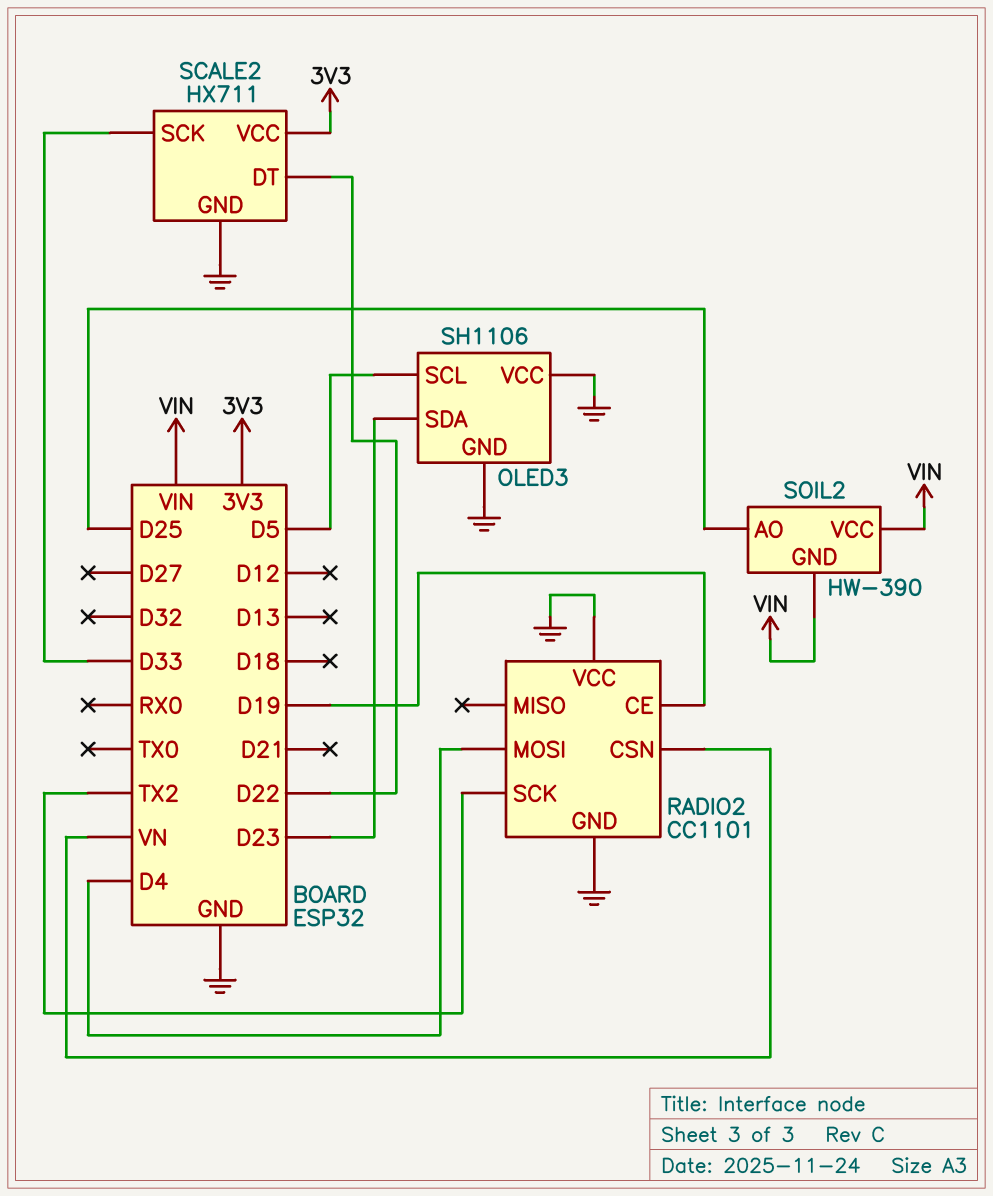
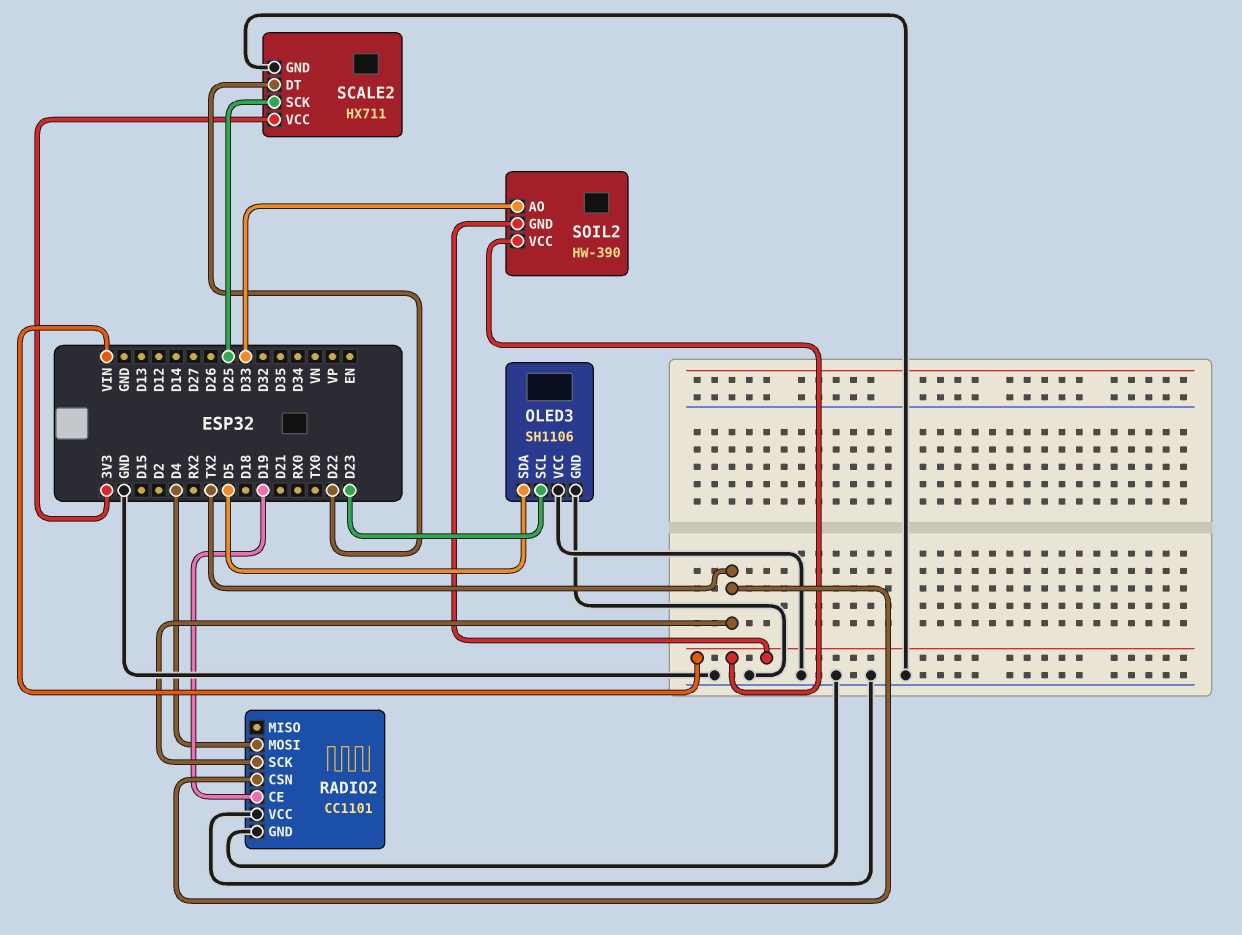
OLED3 pin SCL: D5 -> D23
OLED3 pin SDA: D23 -> D5
RADIO2 pin CSN: VN -> TX2
SCALE2 pin SCK: D33 -> D25
SOIL2 pin AO: D25 -> D33

